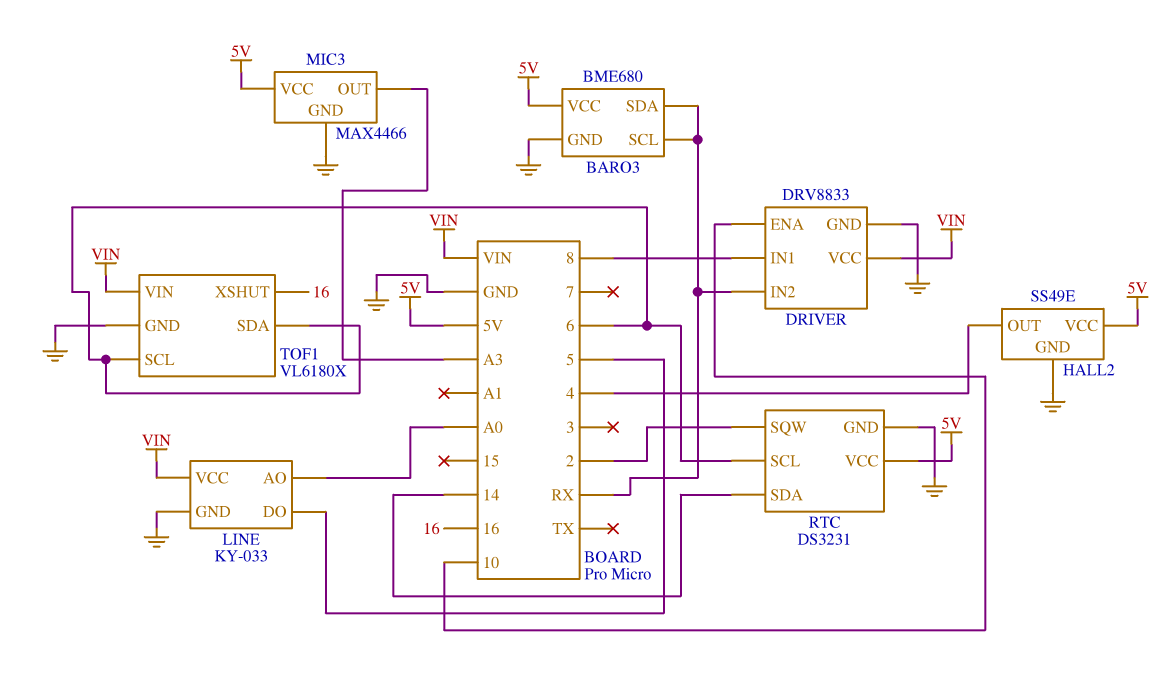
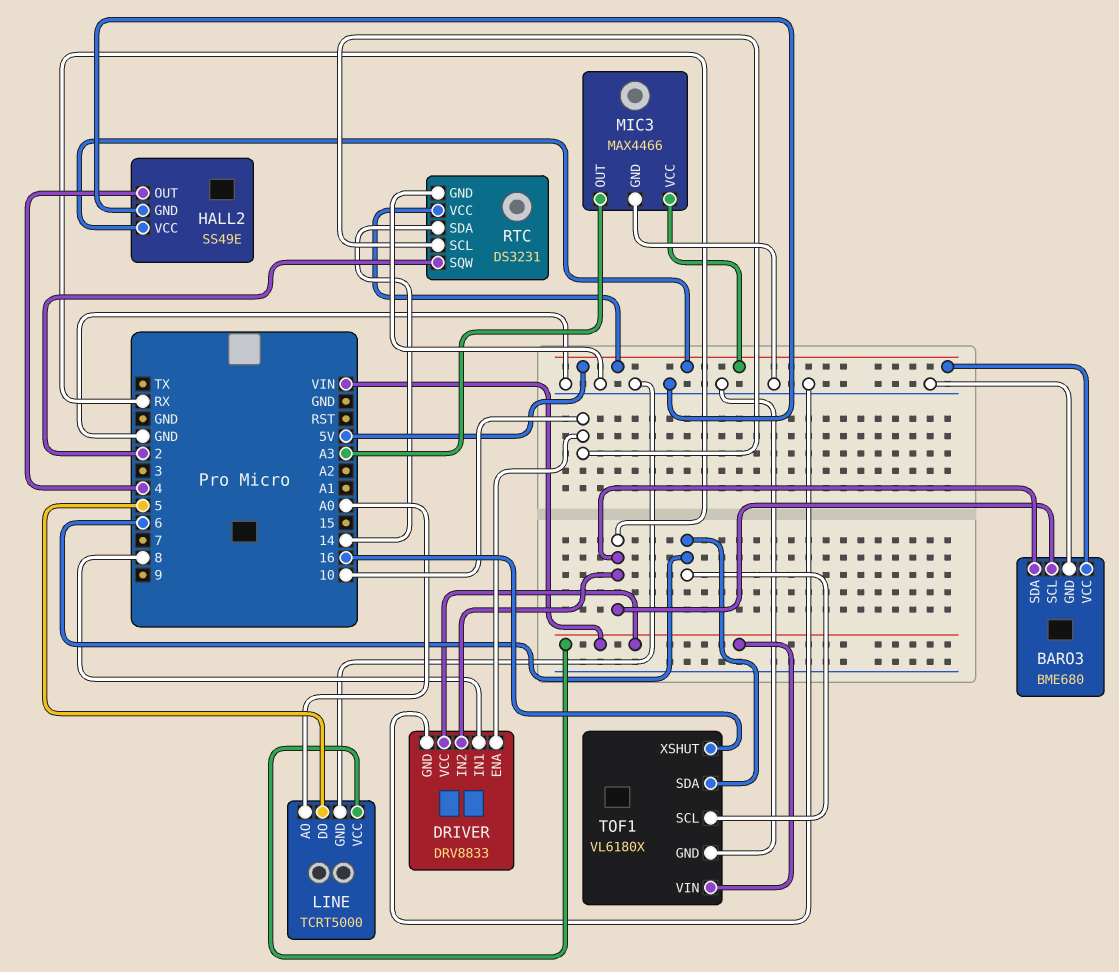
LINE: KY-033 -> TCRT5000
RTC pin SCL: 6 -> 10

